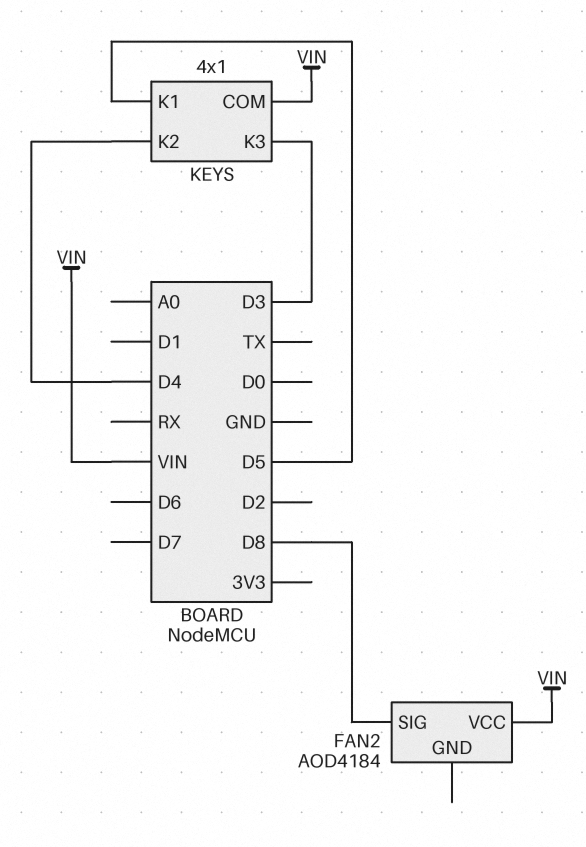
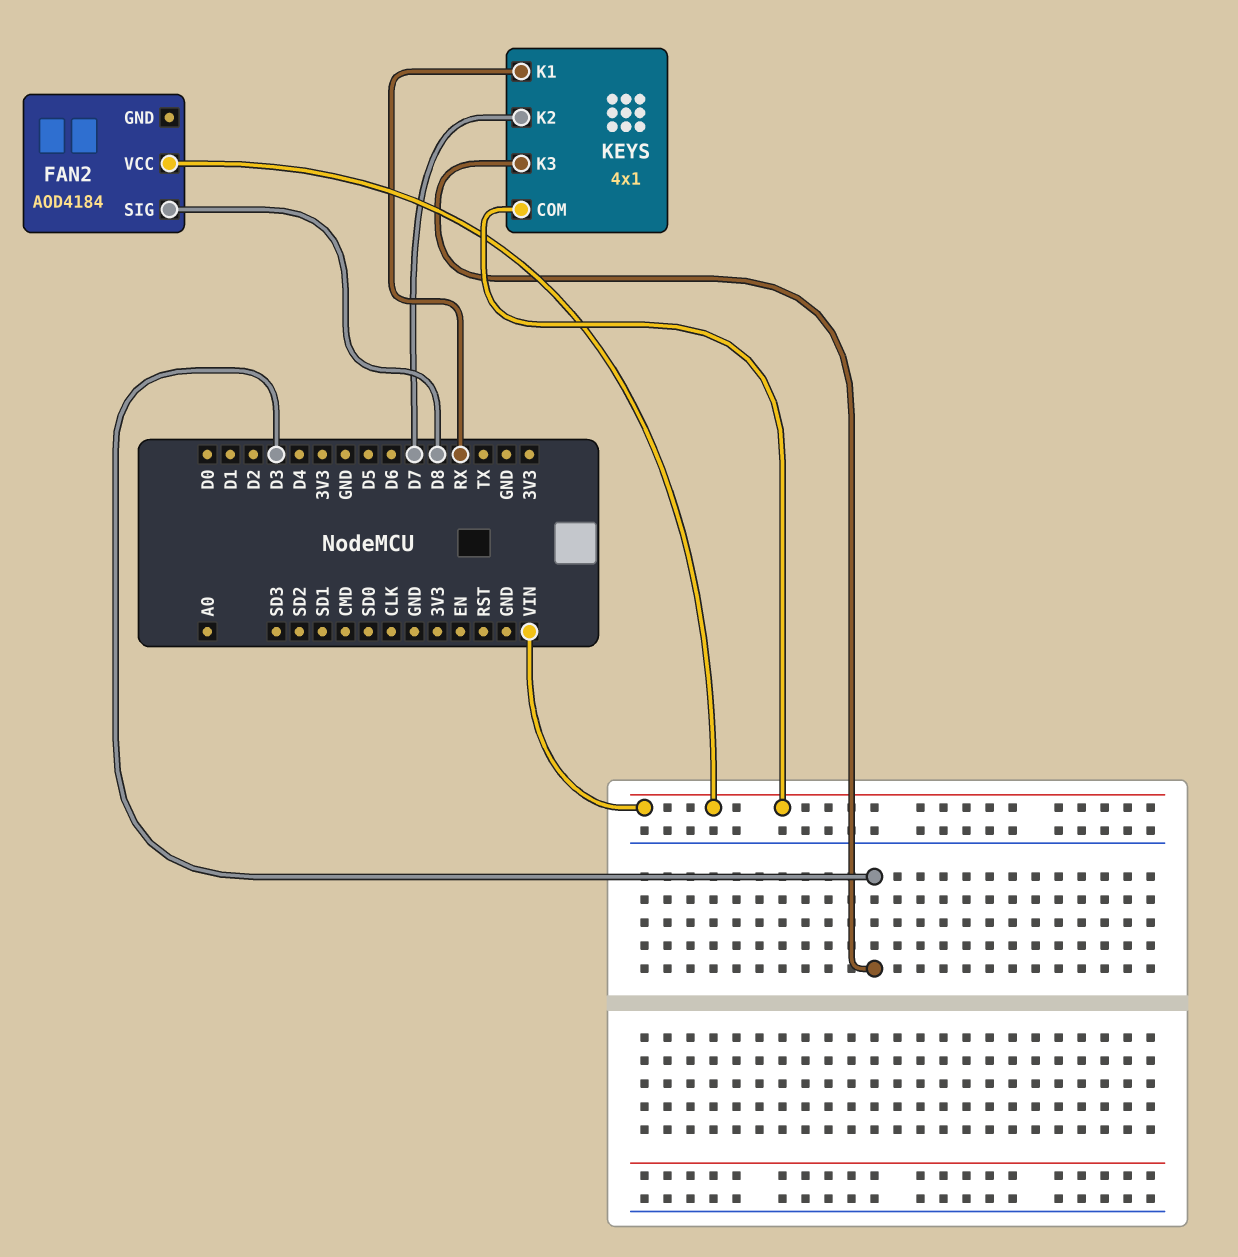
KEYS pin K1: D5 -> RX
KEYS pin K2: D4 -> D7

